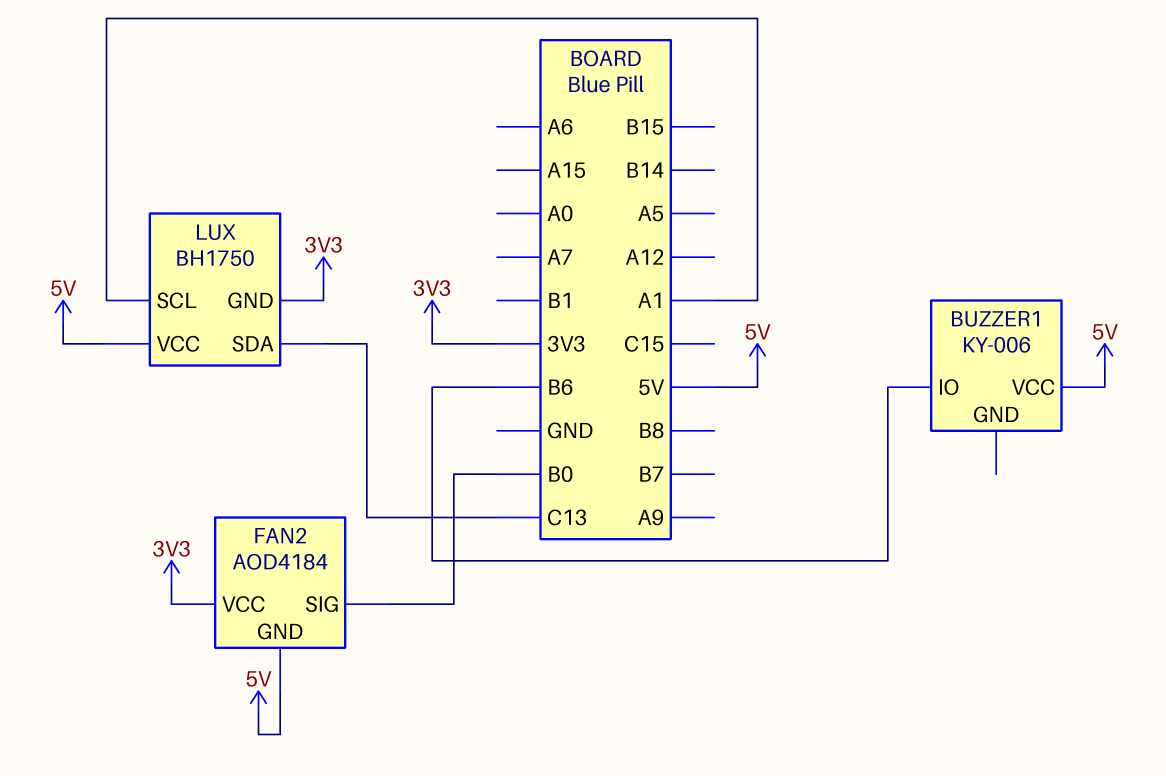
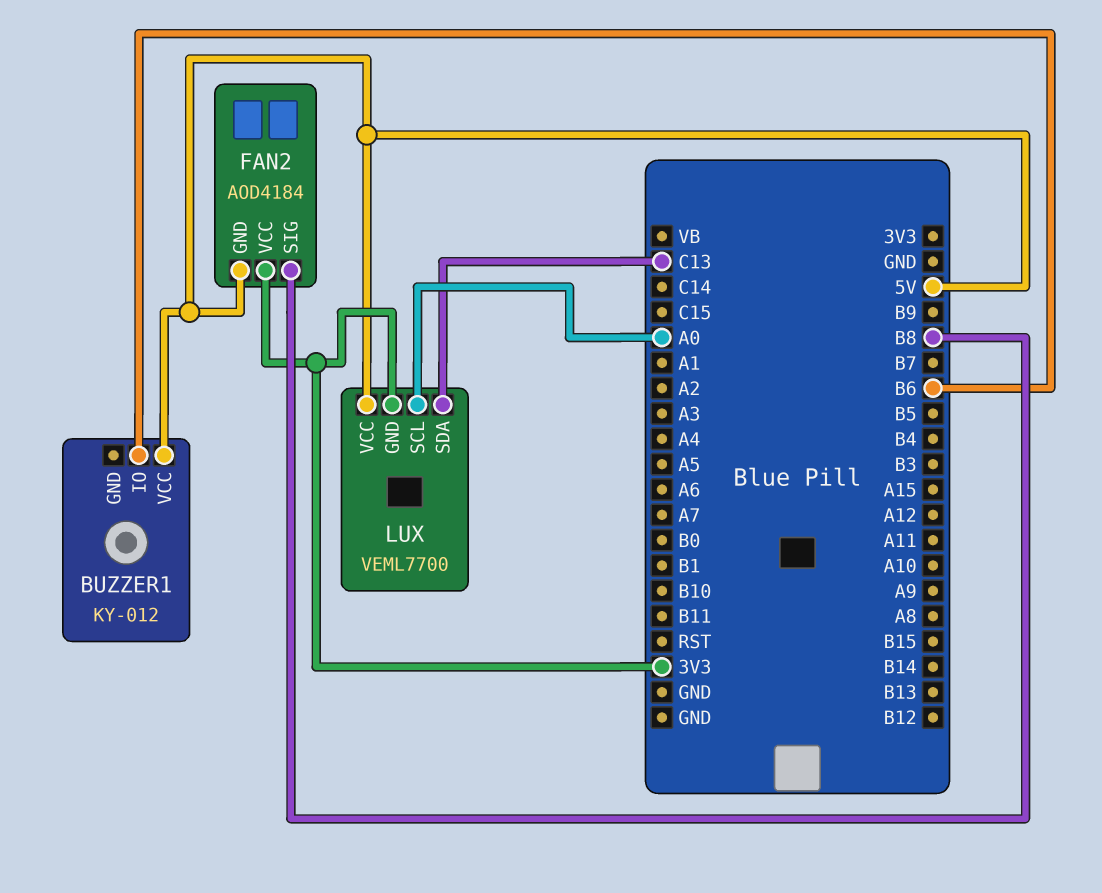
BUZZER1: KY-006 -> KY-012
FAN2 pin SIG: B0 -> B8
LUX: BH1750 -> VEML7700
LUX pin SCL: A1 -> A0

